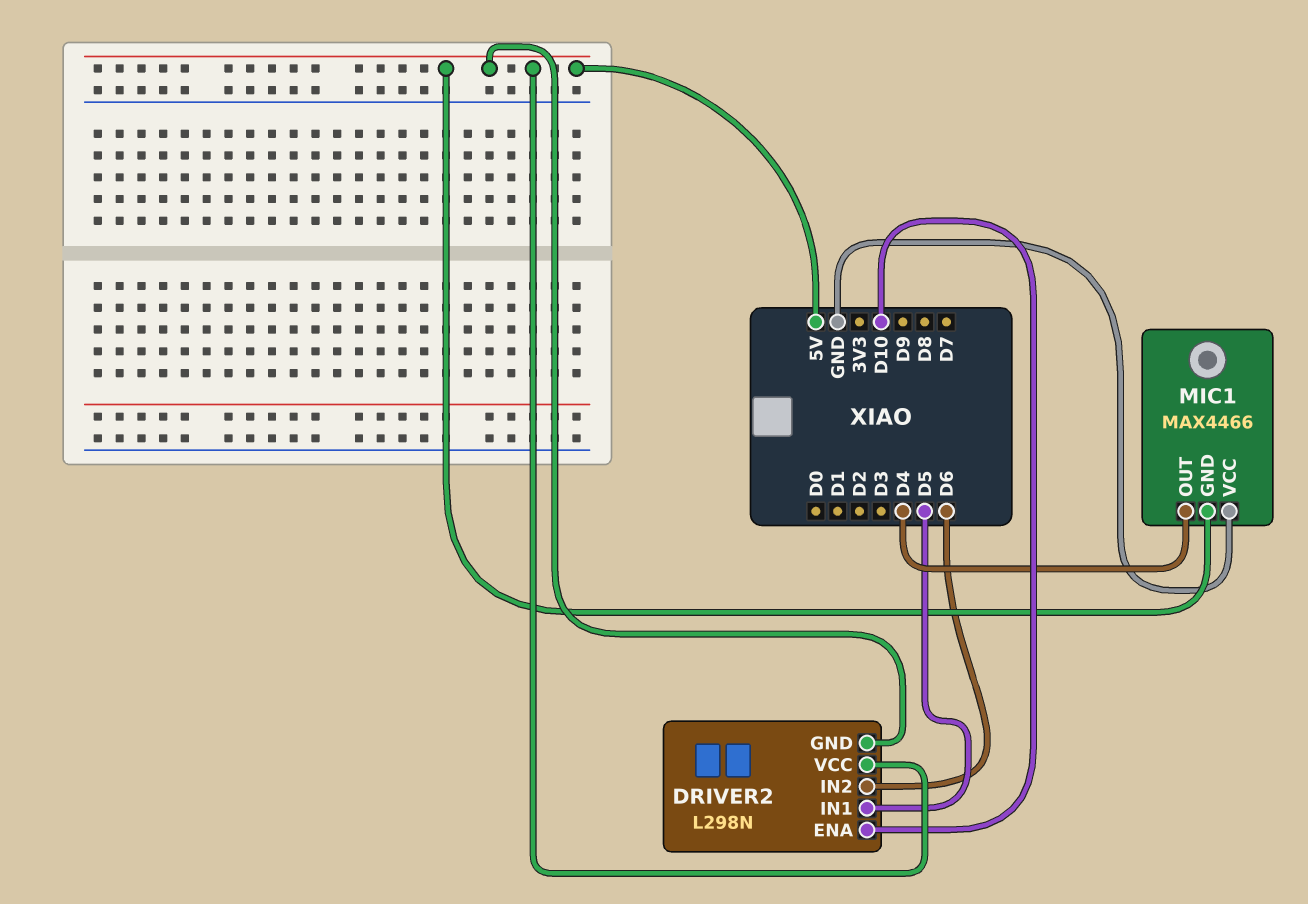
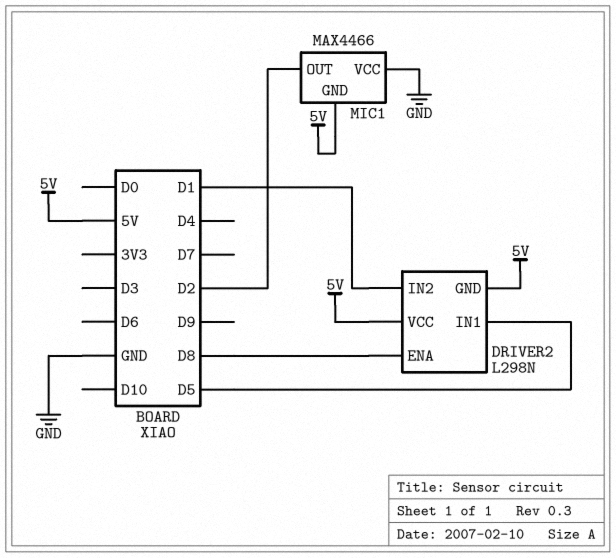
DRIVER2 pin ENA: D10 -> D8
DRIVER2 pin IN2: D6 -> D1
MIC1 pin OUT: D4 -> D2

